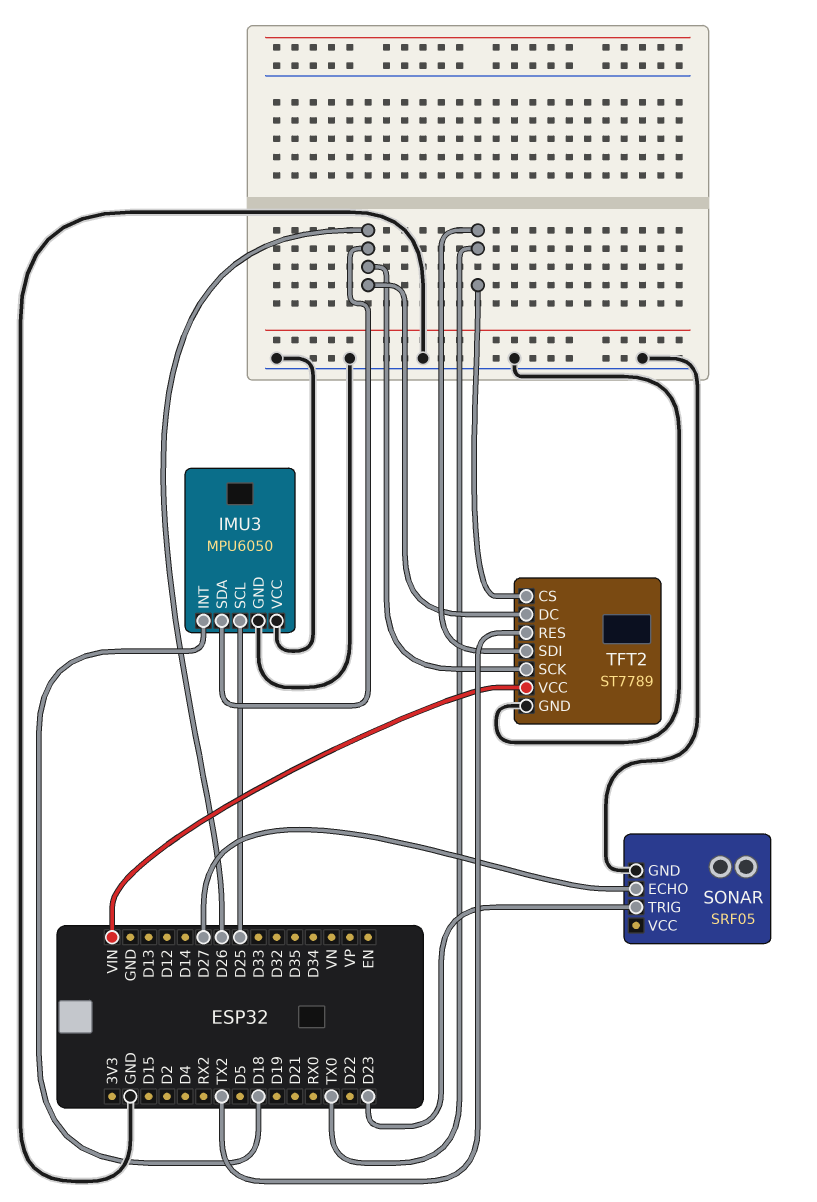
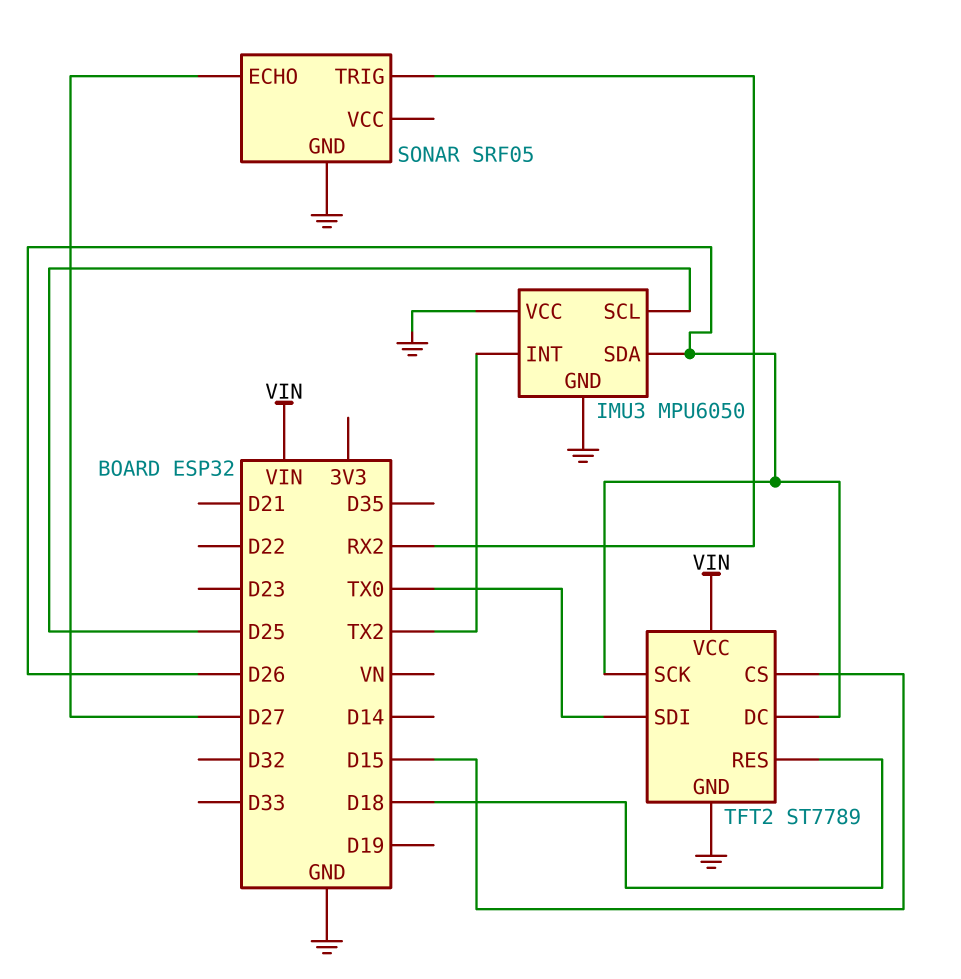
IMU3 pin INT: D18 -> TX2
SONAR pin TRIG: D23 -> RX2
TFT2 pin CS: TX0 -> D15
TFT2 pin RES: TX2 -> D18

